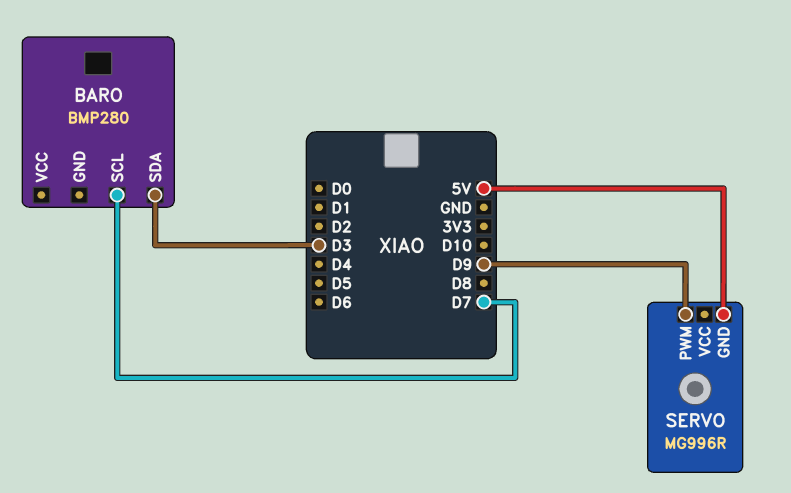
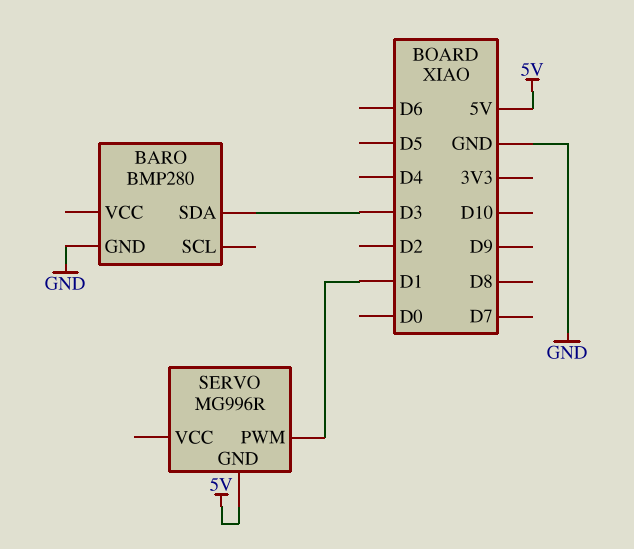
BARO pin GND: none -> GND
BARO pin SCL: D7 -> none
SERVO pin PWM: D9 -> D1

